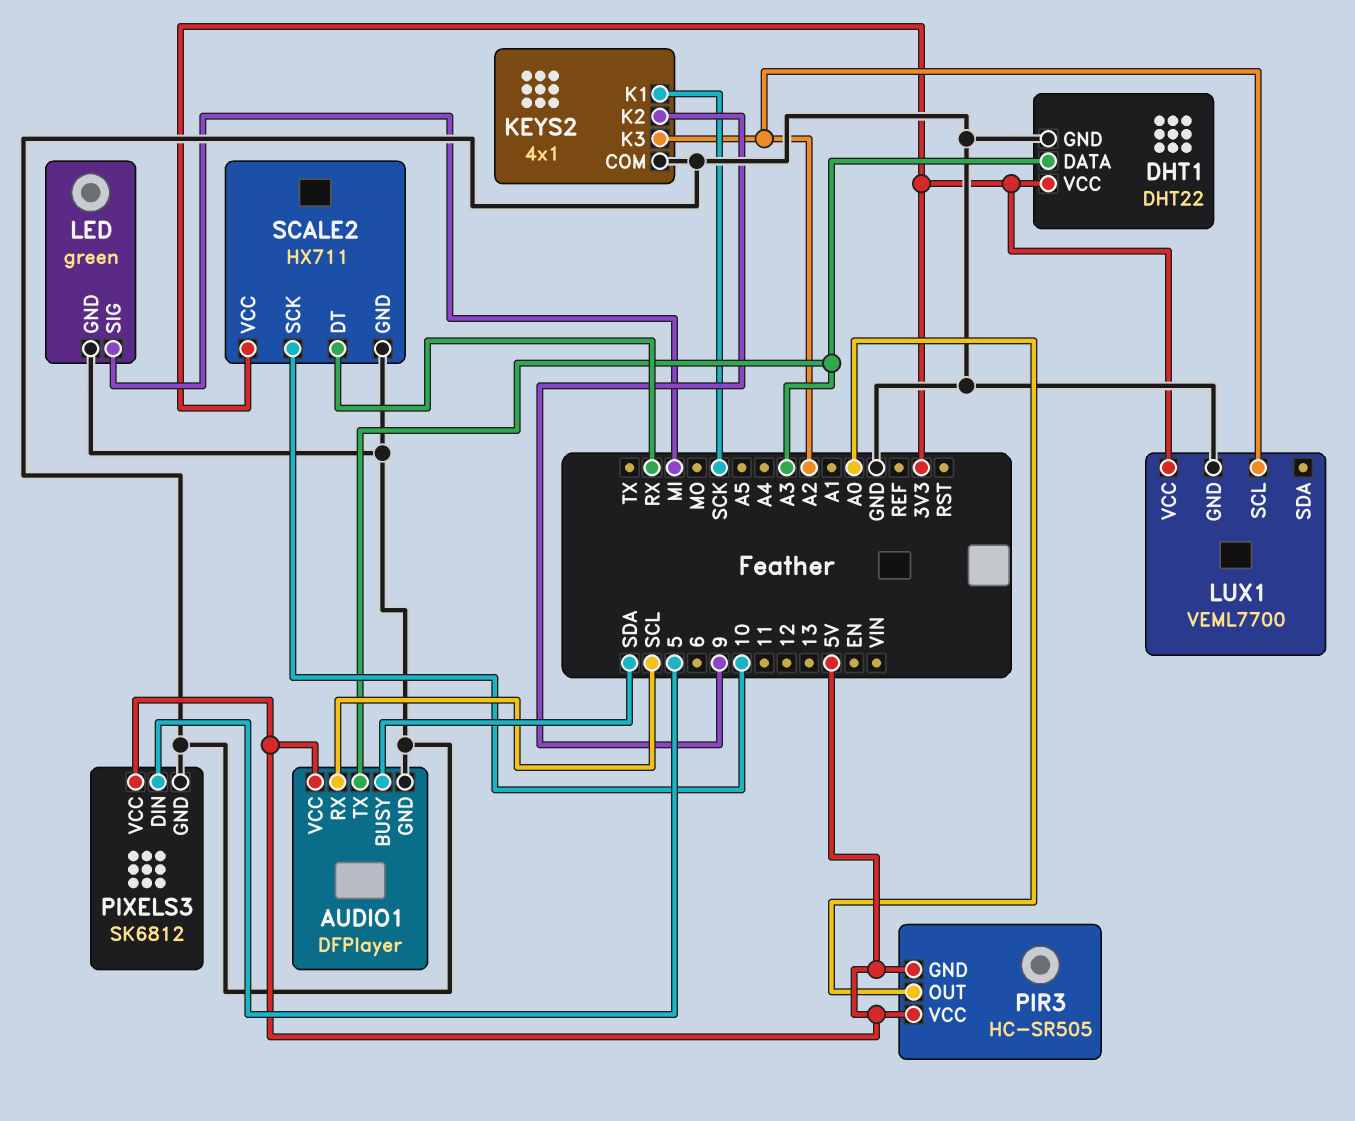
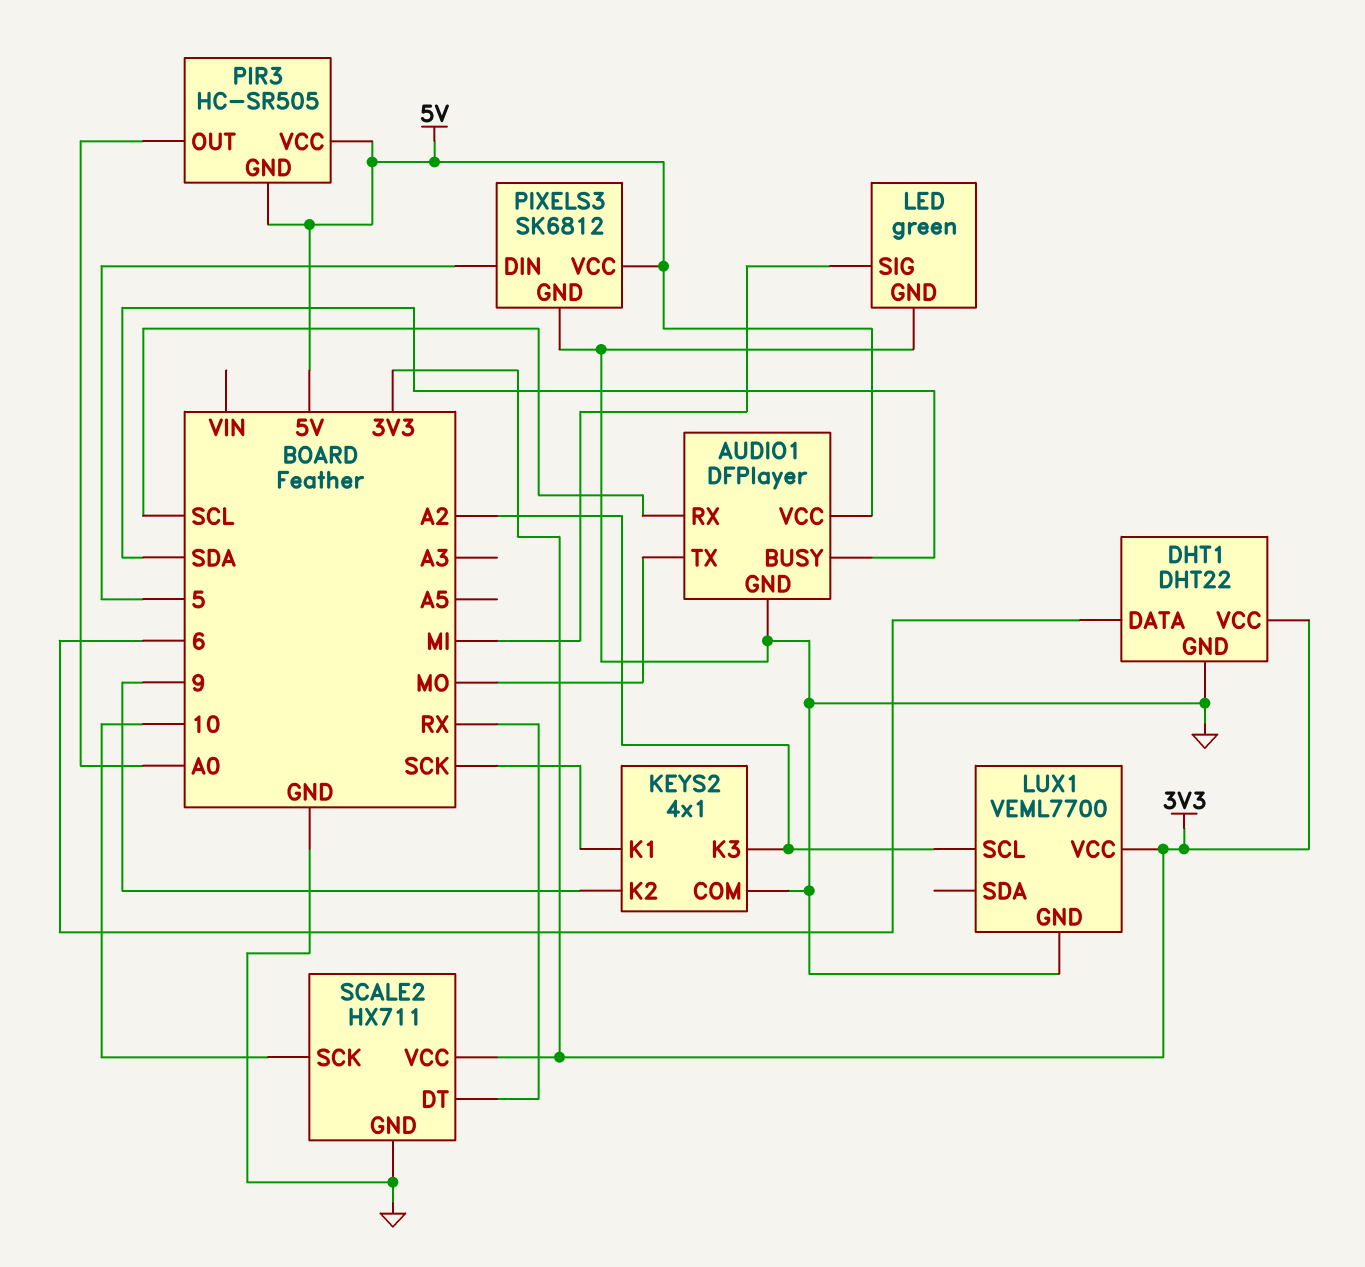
AUDIO1 pin TX: A3 -> MO
DHT1 pin DATA: A3 -> 6

